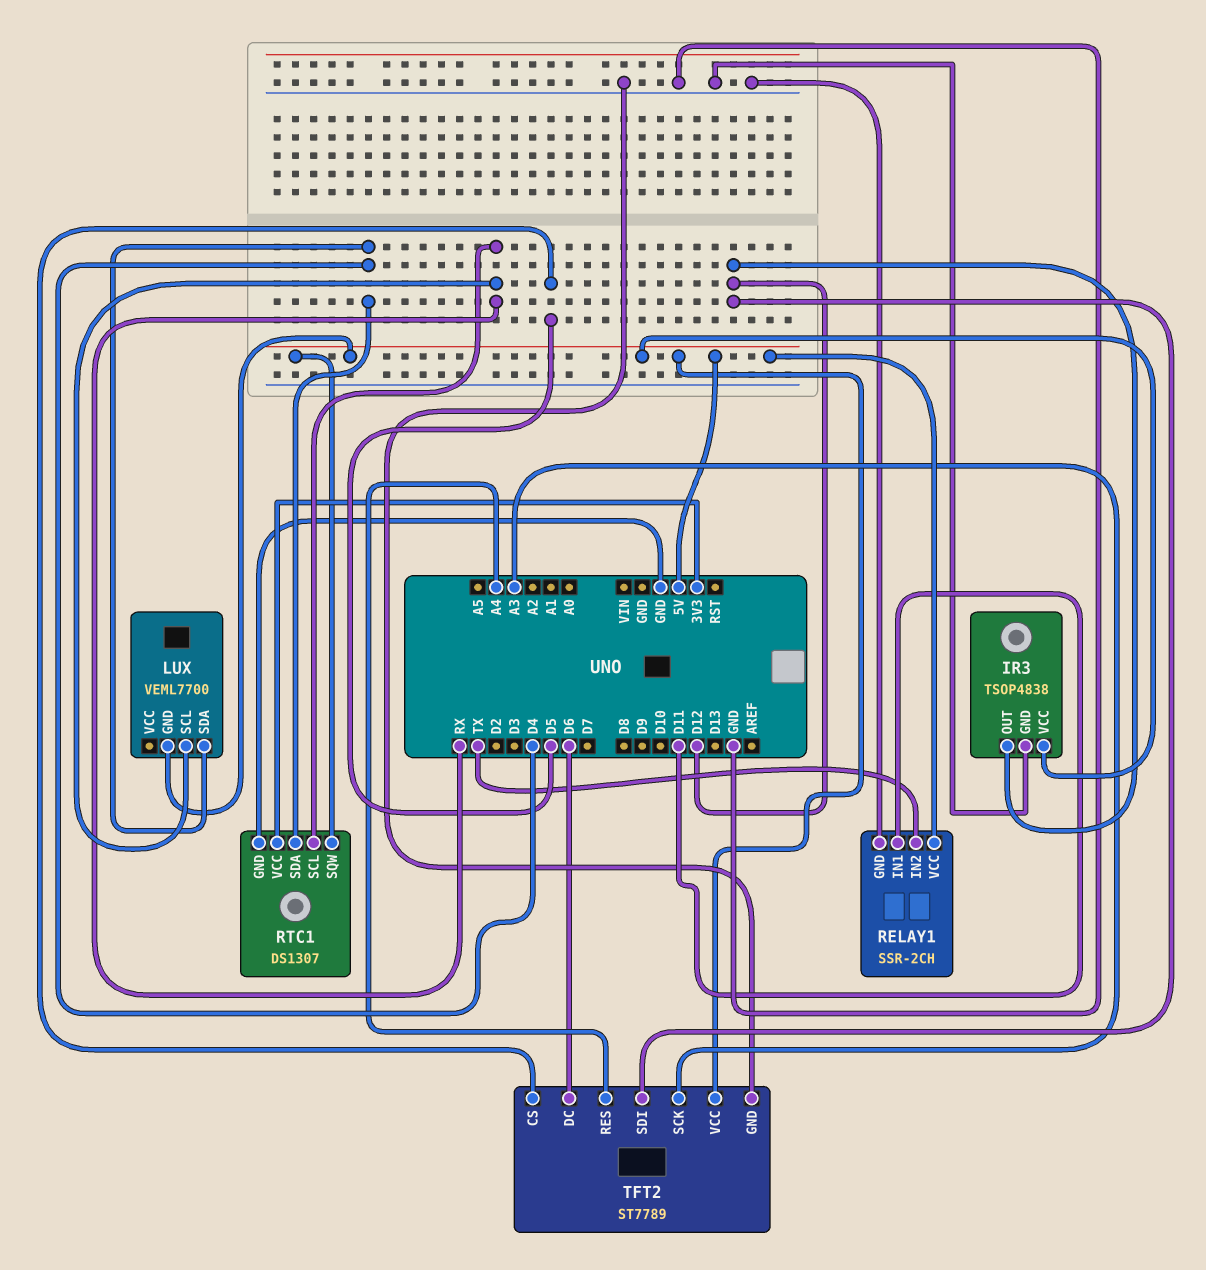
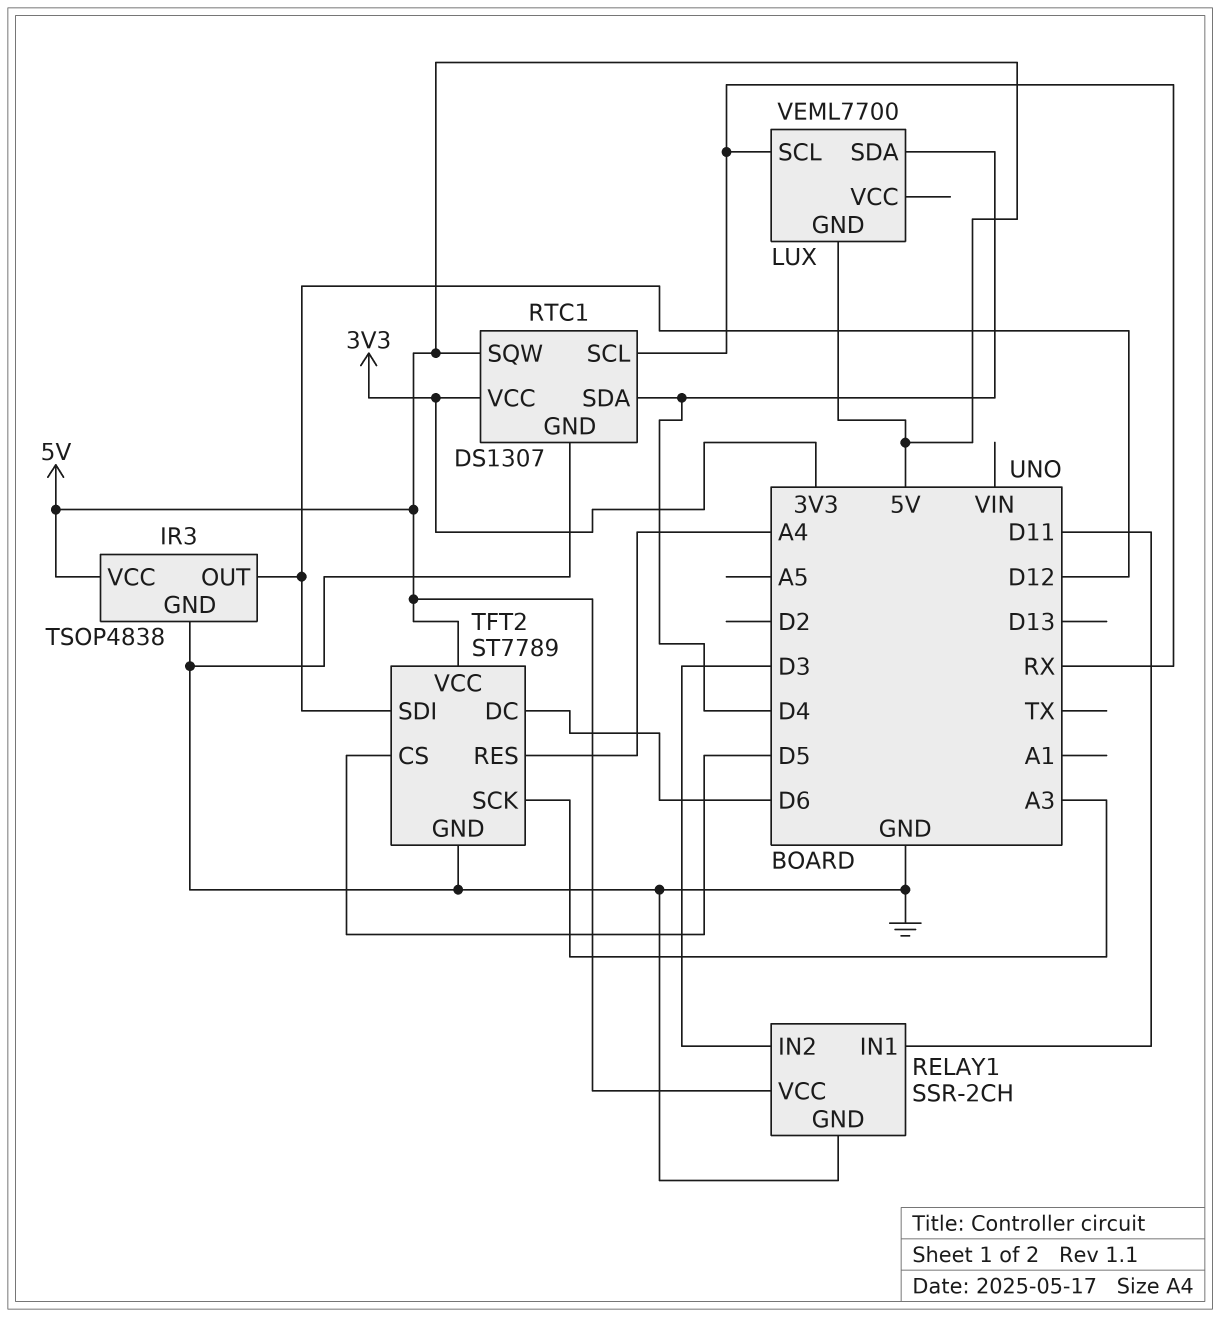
RELAY1 pin IN2: TX -> D3

